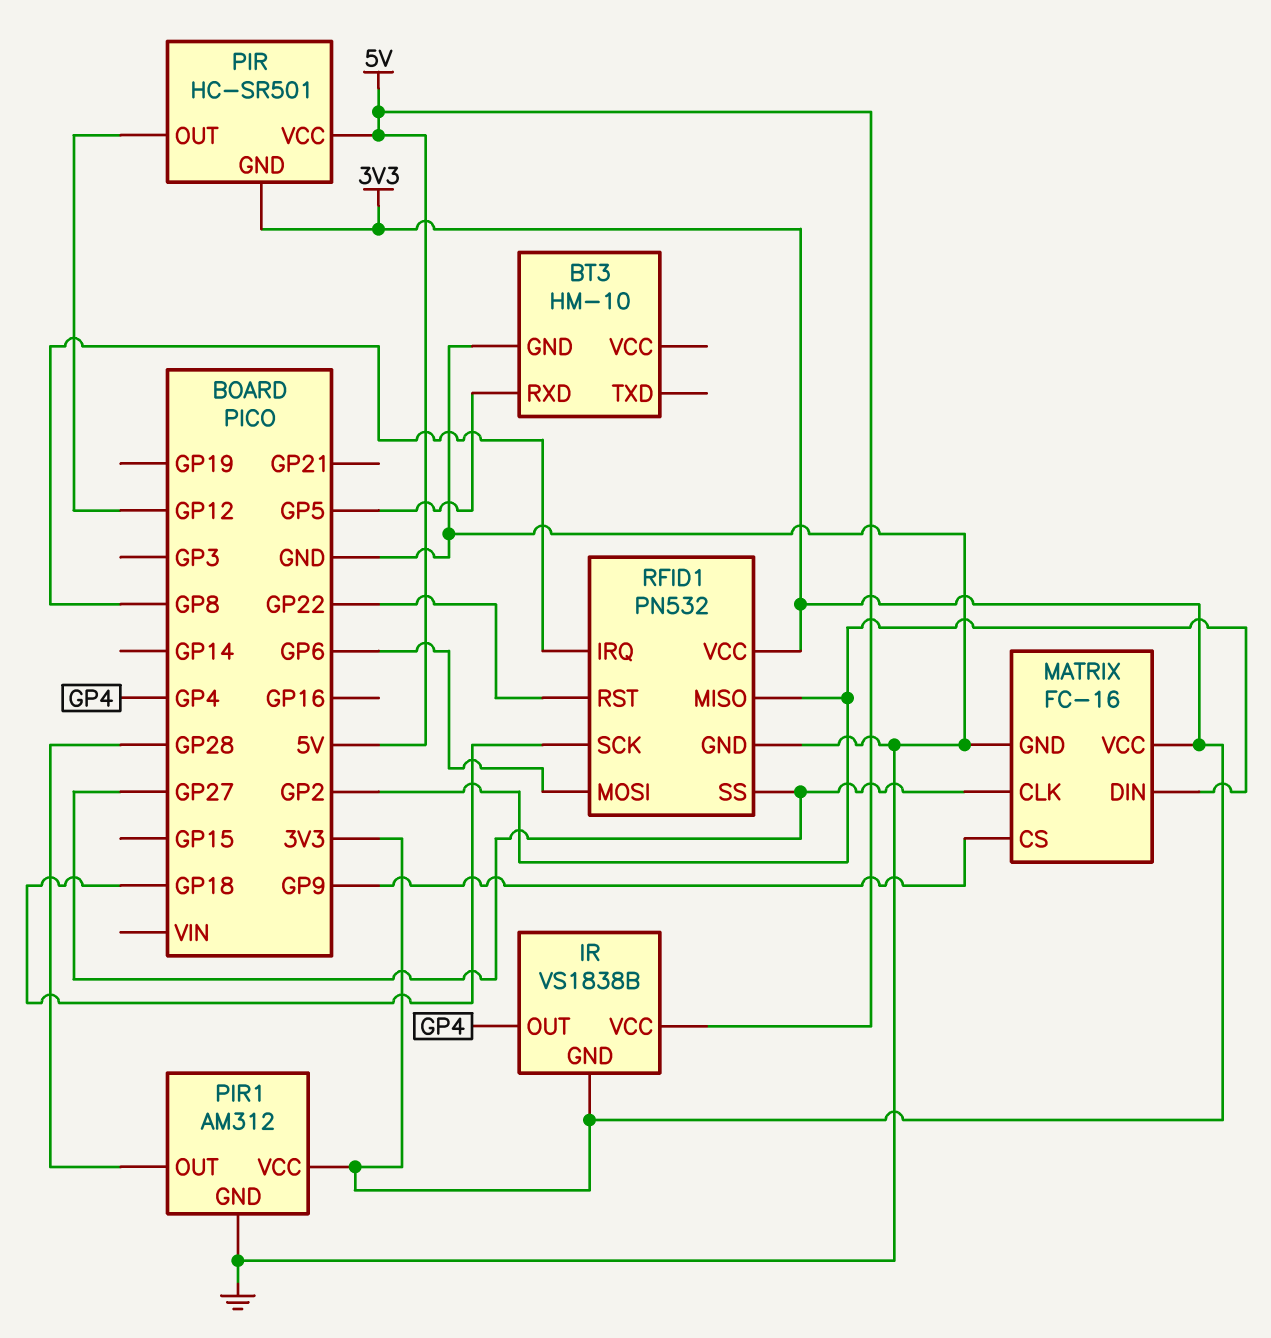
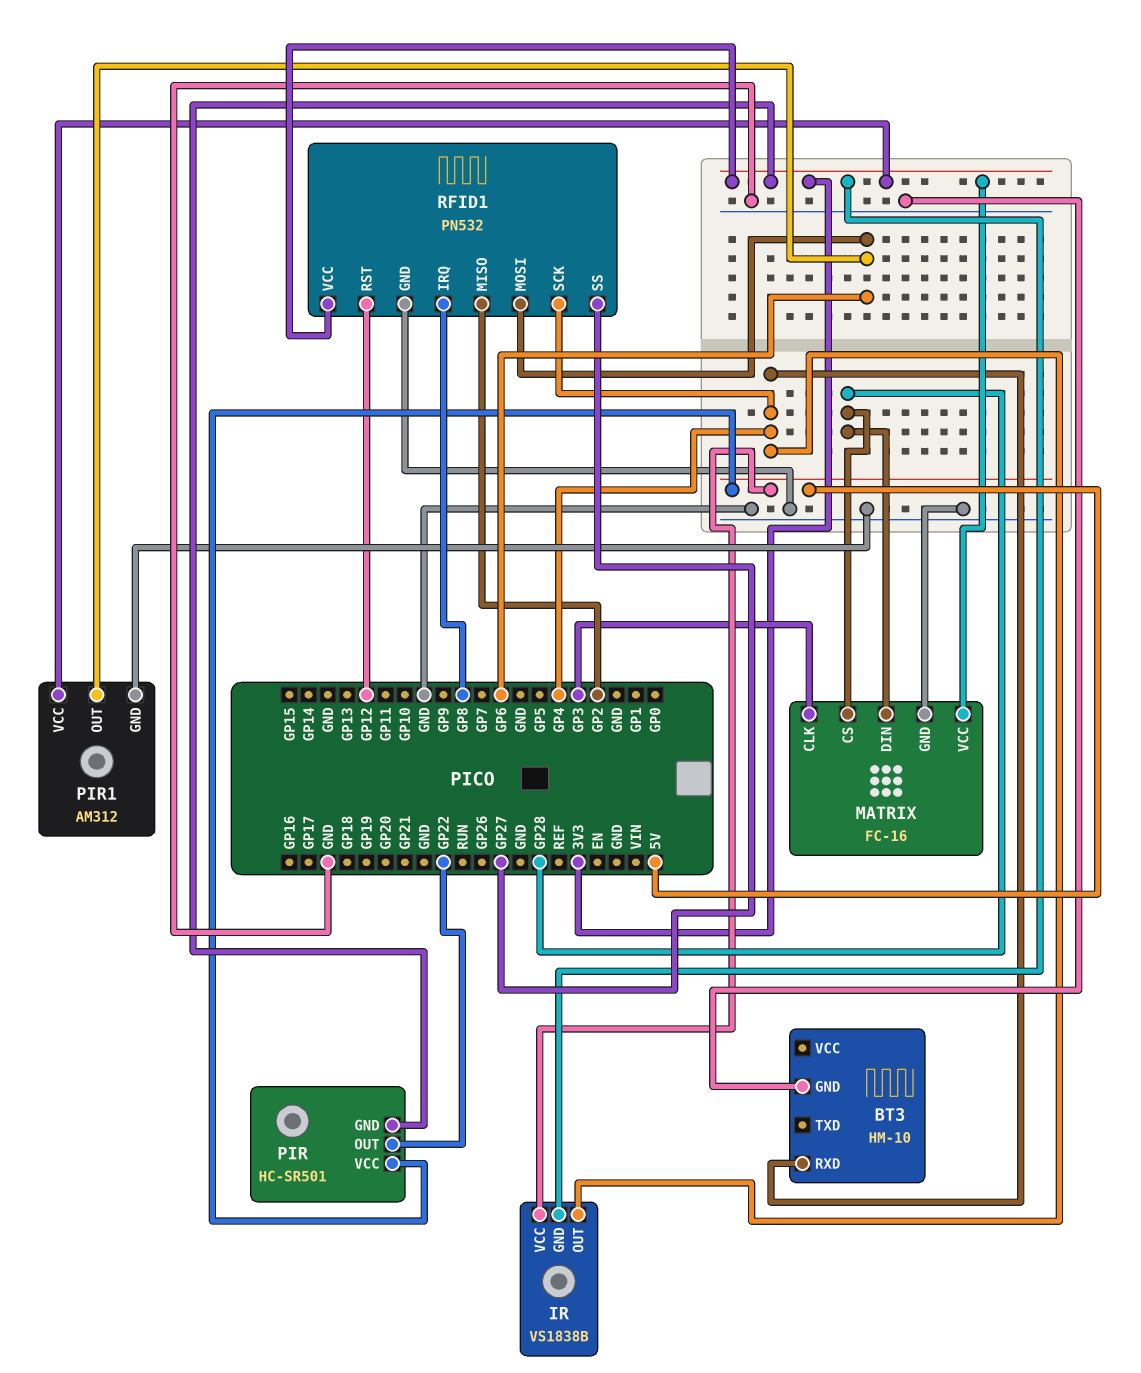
BT3 pin RXD: GP5 -> GP4
MATRIX pin CLK: GP27 -> GP3
MATRIX pin CS: GP9 -> GP28
MATRIX pin DIN: GP2 -> GP28
PIR pin OUT: GP12 -> GP22
PIR1 pin OUT: GP28 -> GP6
RFID1 pin RST: GP22 -> GP12
RFID1 pin SCK: GP18 -> GP4

